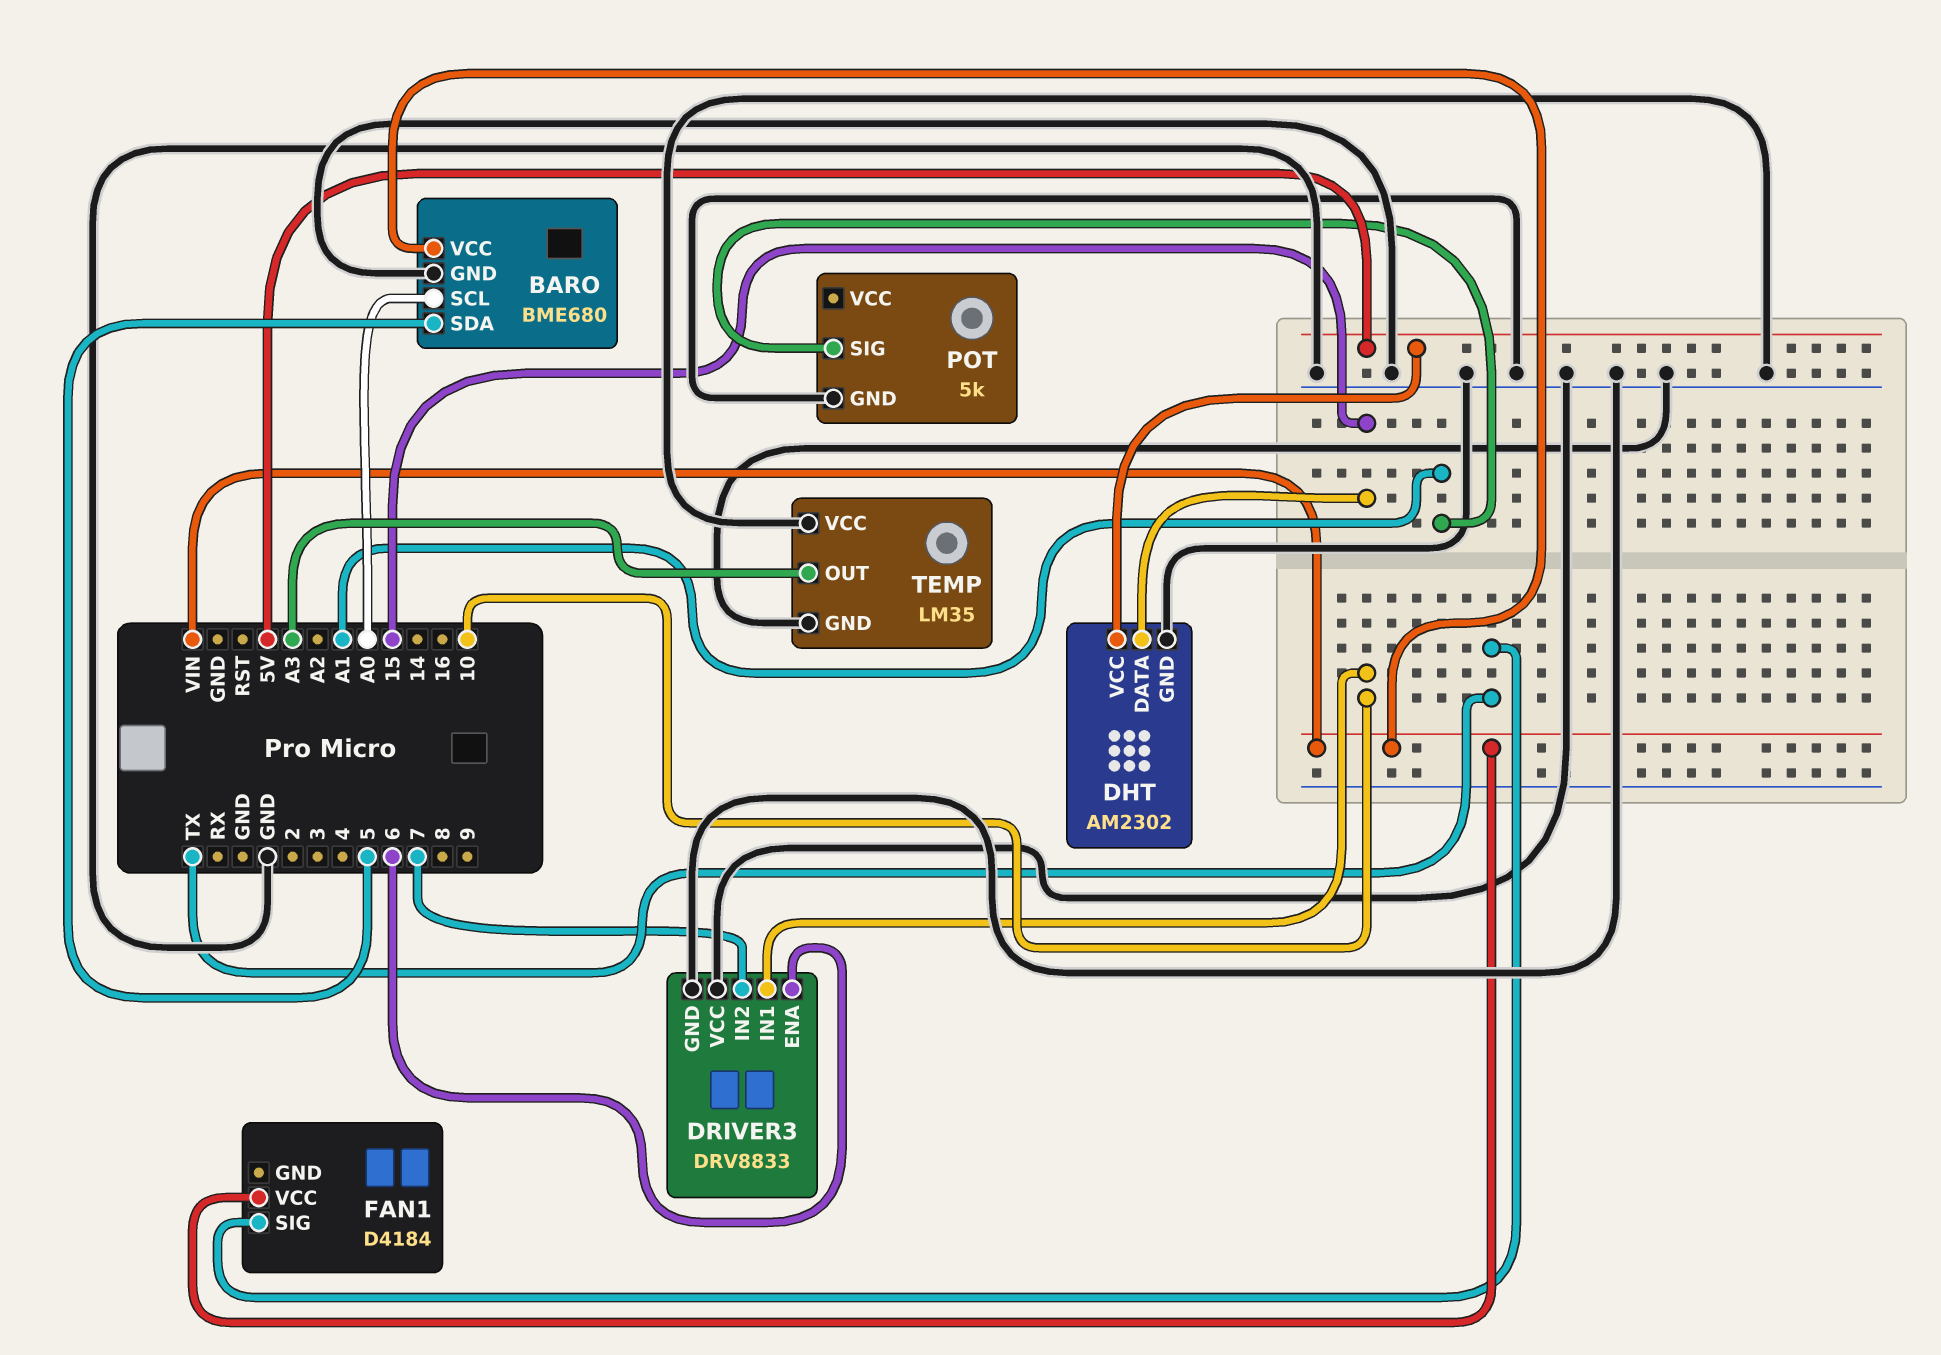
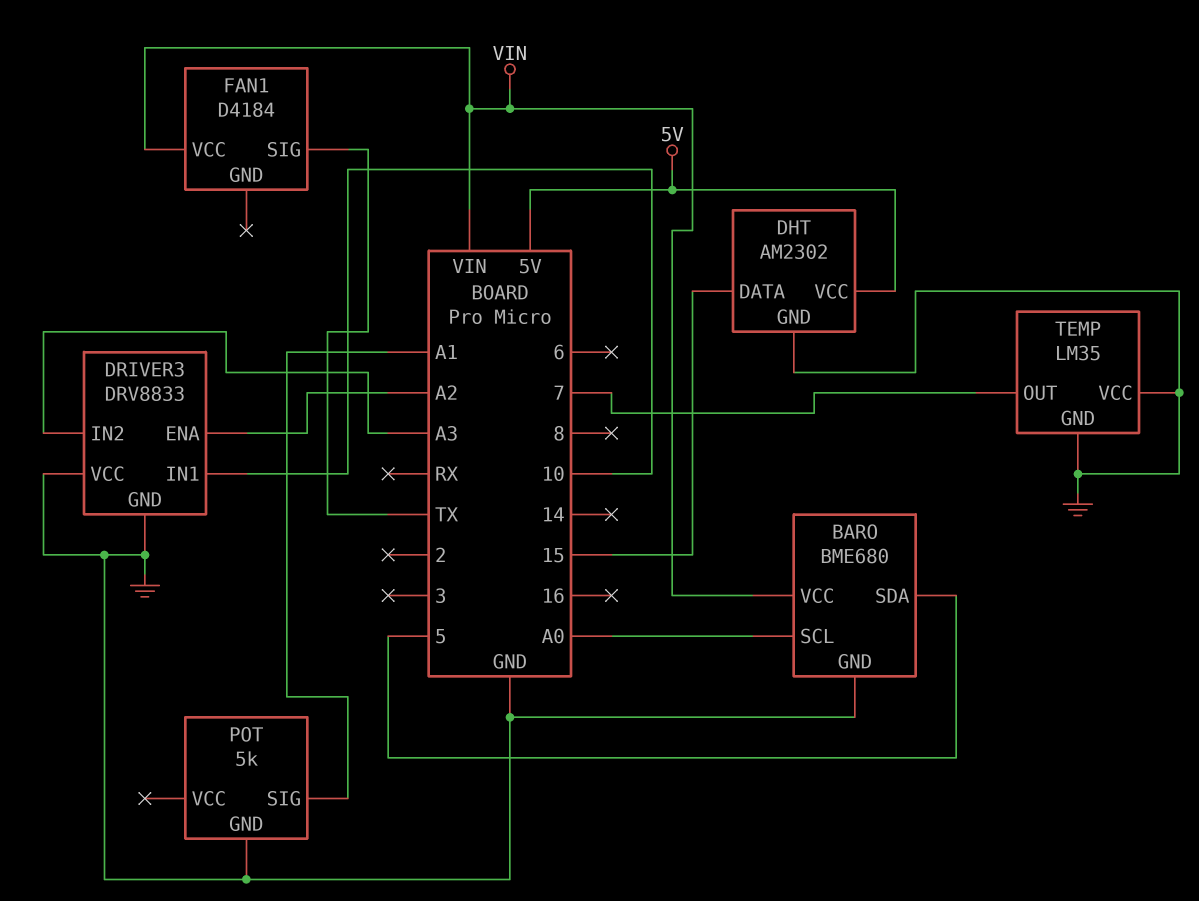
DRIVER3 pin ENA: 6 -> A2
DRIVER3 pin IN2: 7 -> A3
TEMP pin OUT: A3 -> 7

